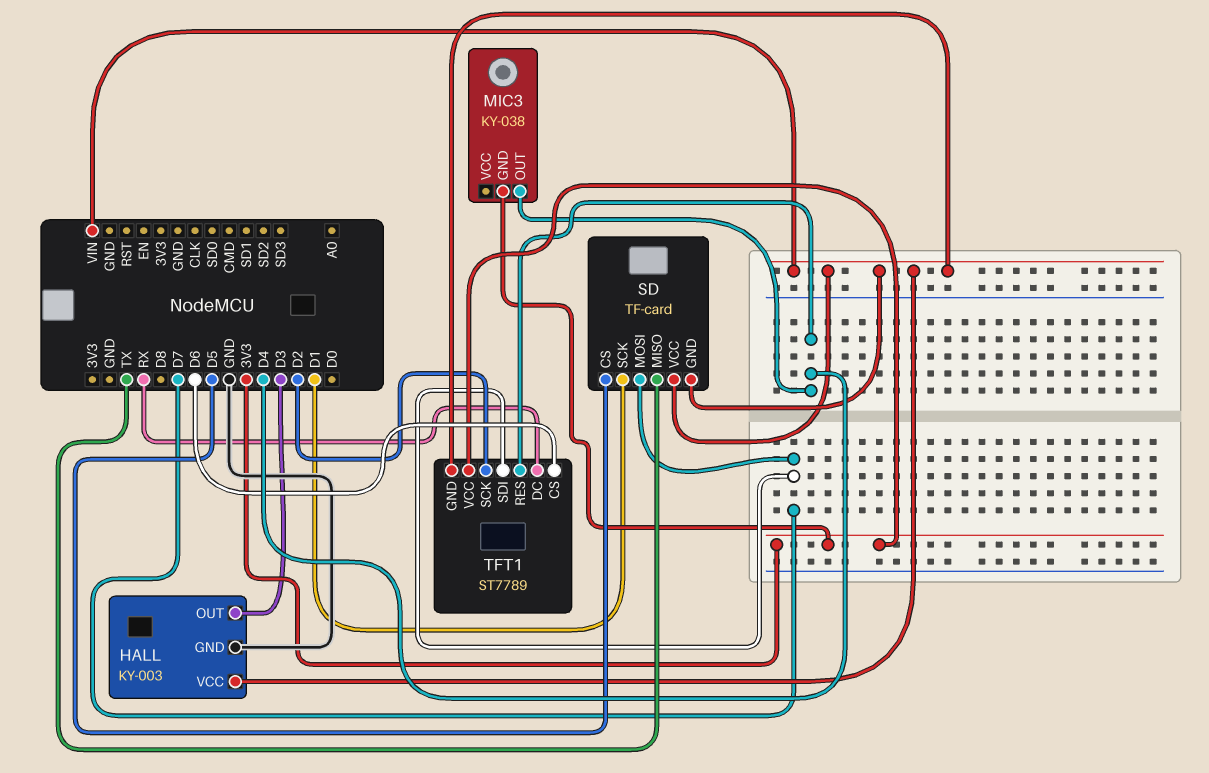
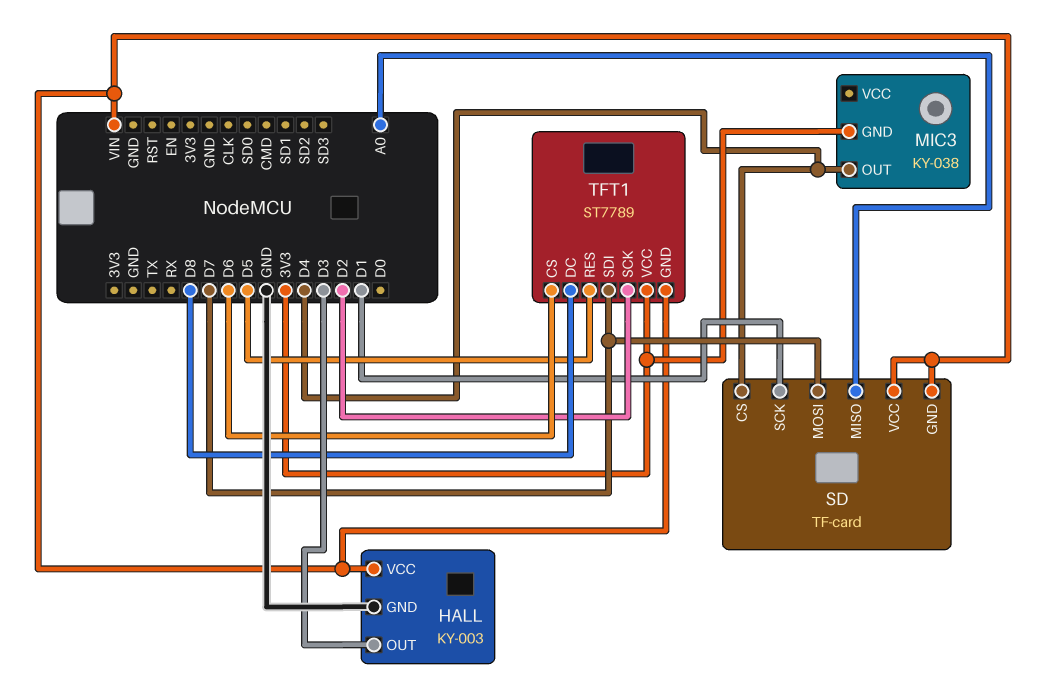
SD pin CS: D5 -> D4
SD pin MISO: TX -> A0
TFT1 pin DC: RX -> D8
TFT1 pin RES: D4 -> D5

